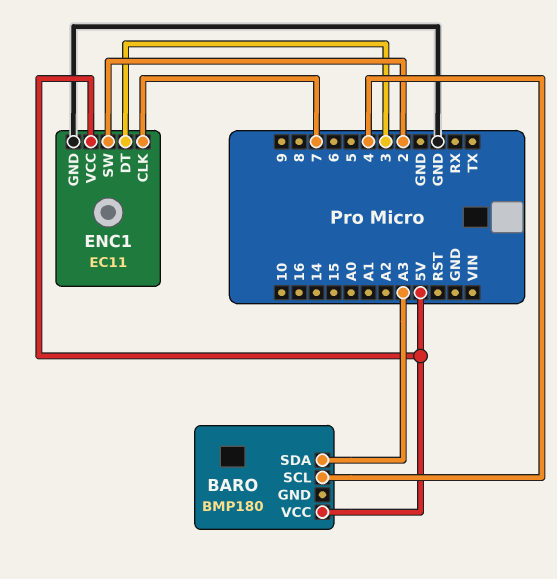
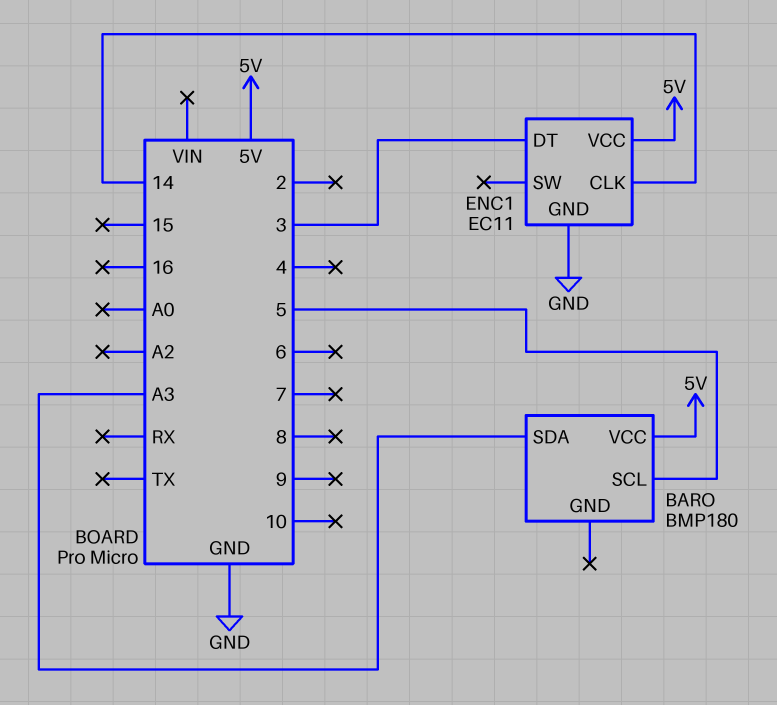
BARO pin SCL: 4 -> 5
ENC1 pin CLK: 7 -> 14
ENC1 pin SW: 2 -> none

